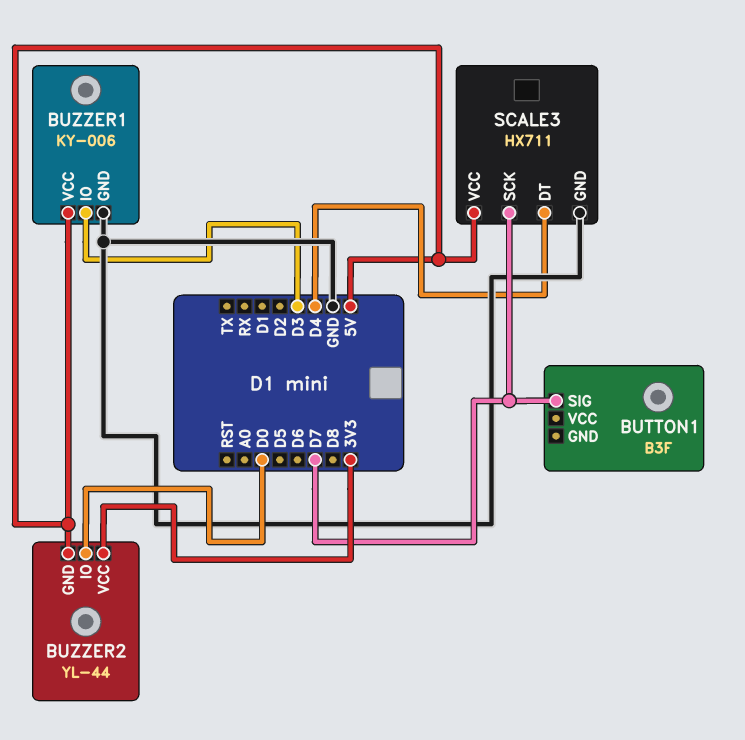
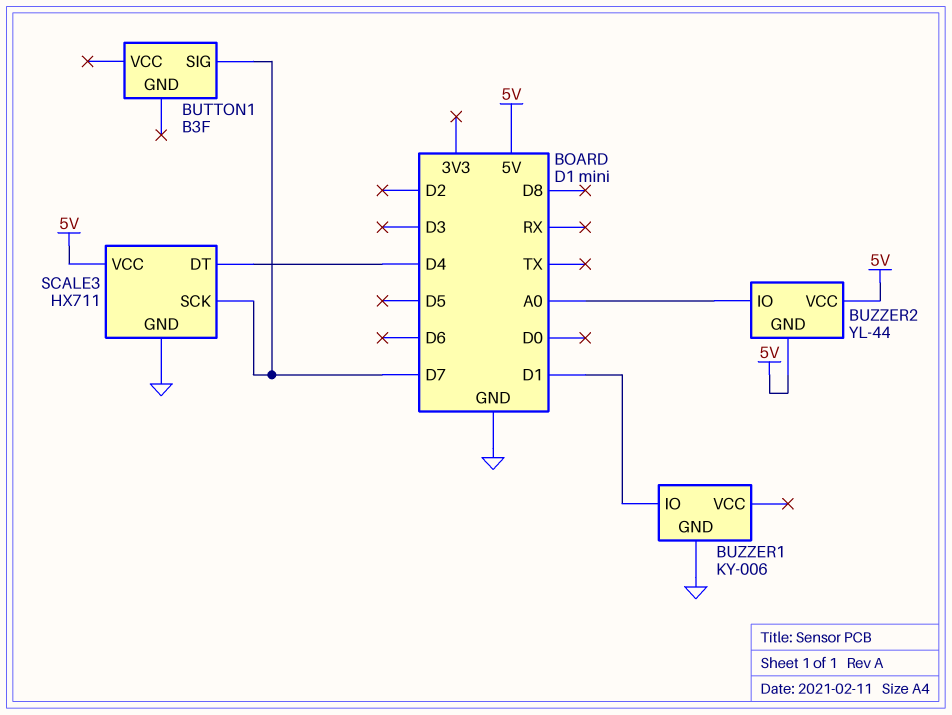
BUZZER1 pin IO: D3 -> D1
BUZZER1 pin VCC: 5V -> none
BUZZER2 pin IO: D0 -> A0
BUZZER2 pin VCC: 3V3 -> 5V

